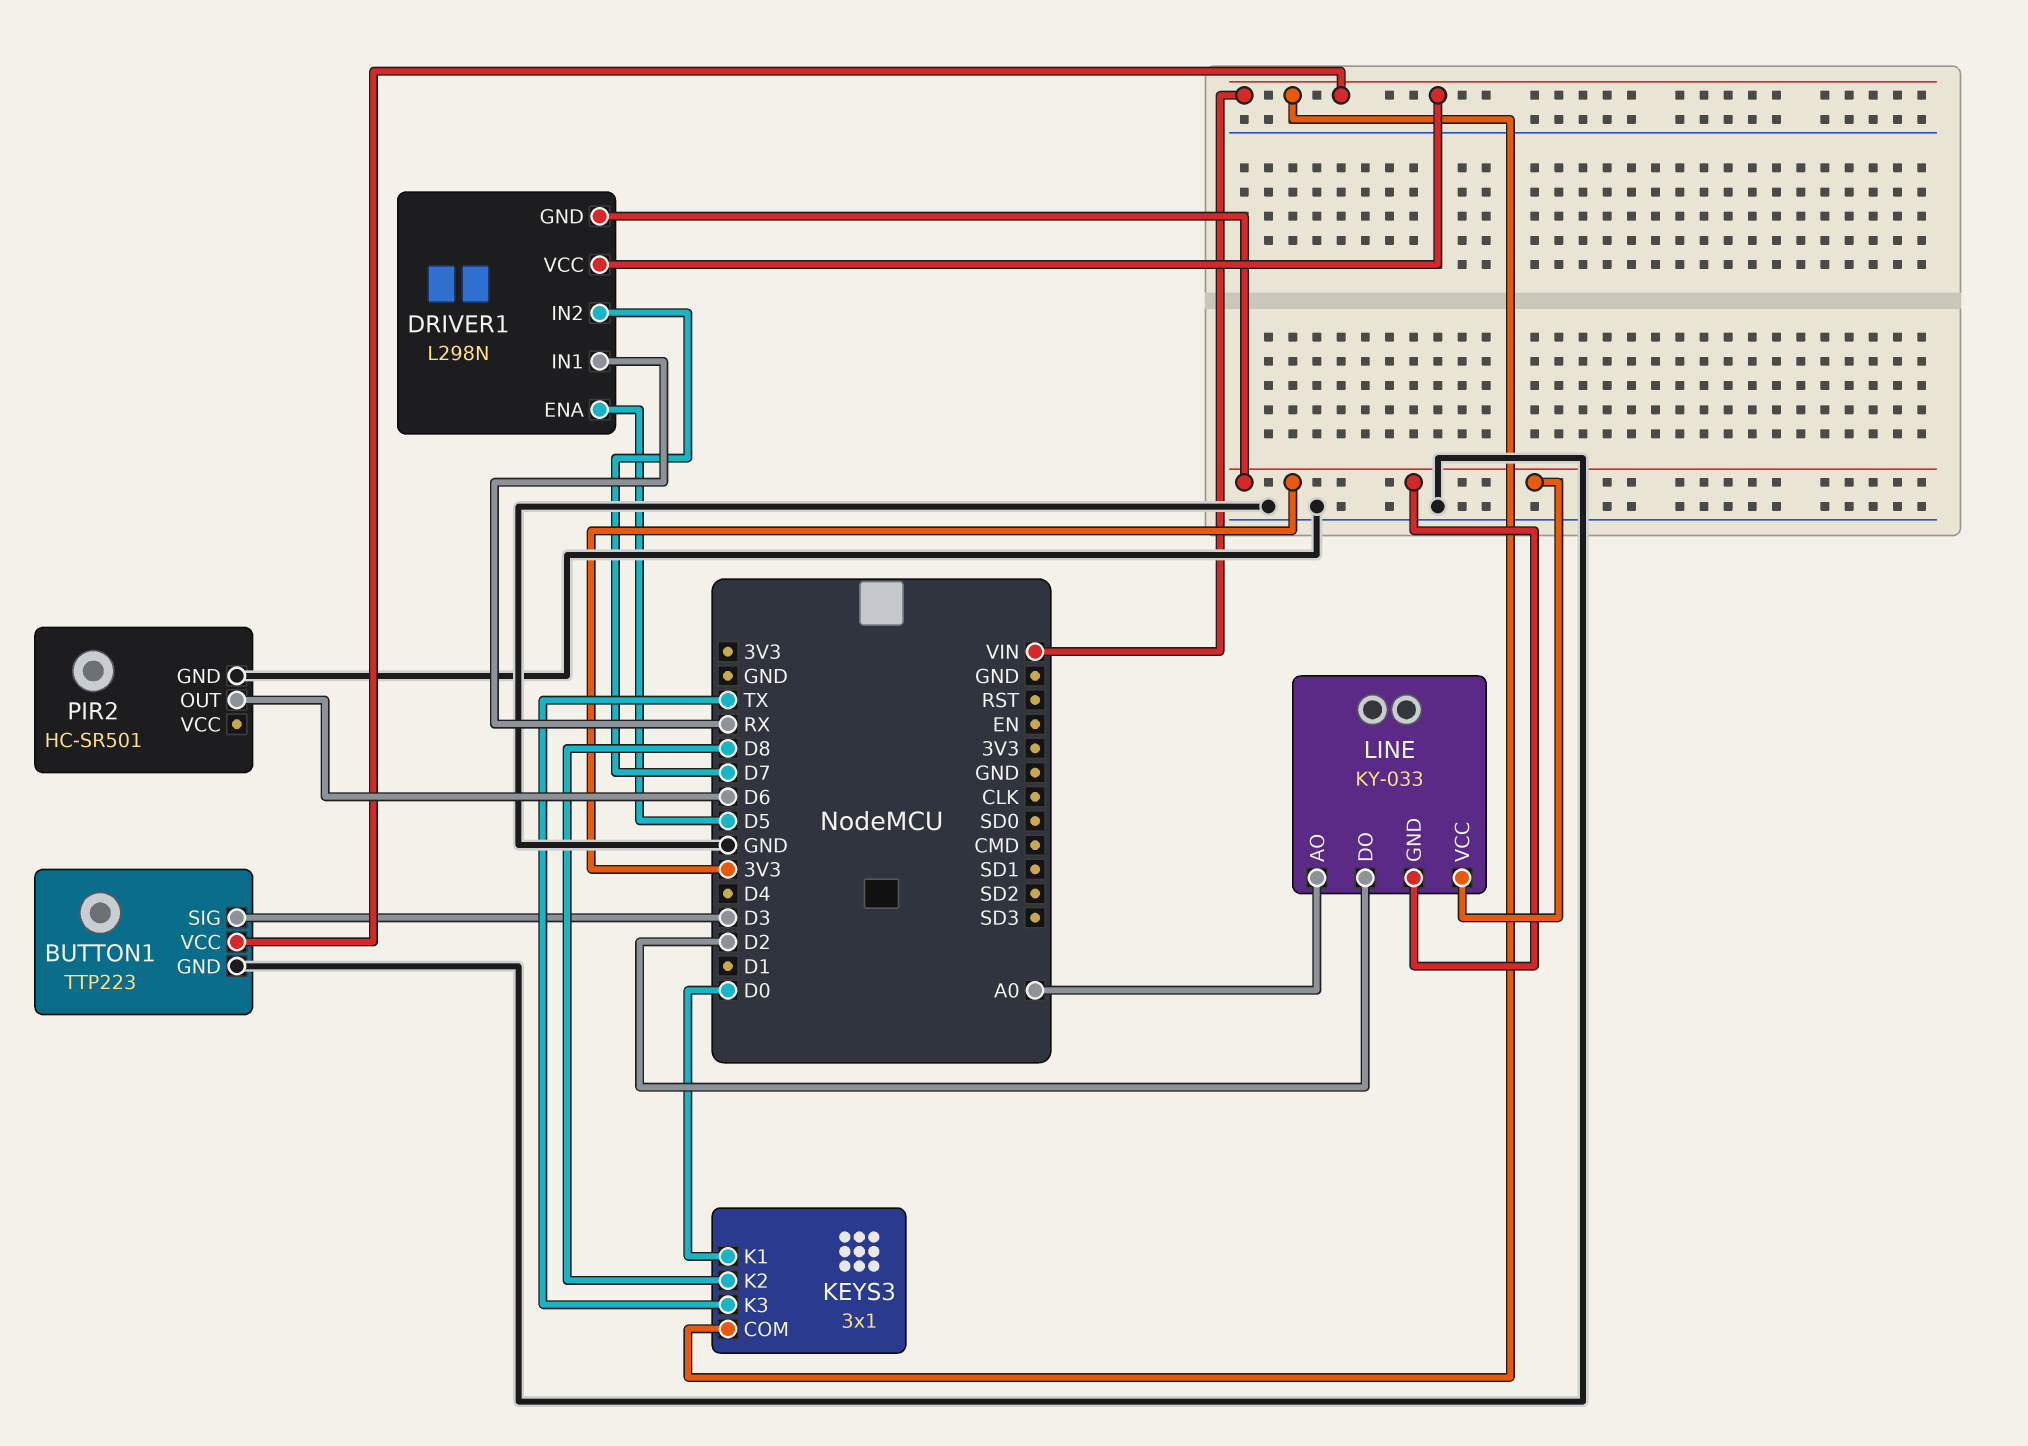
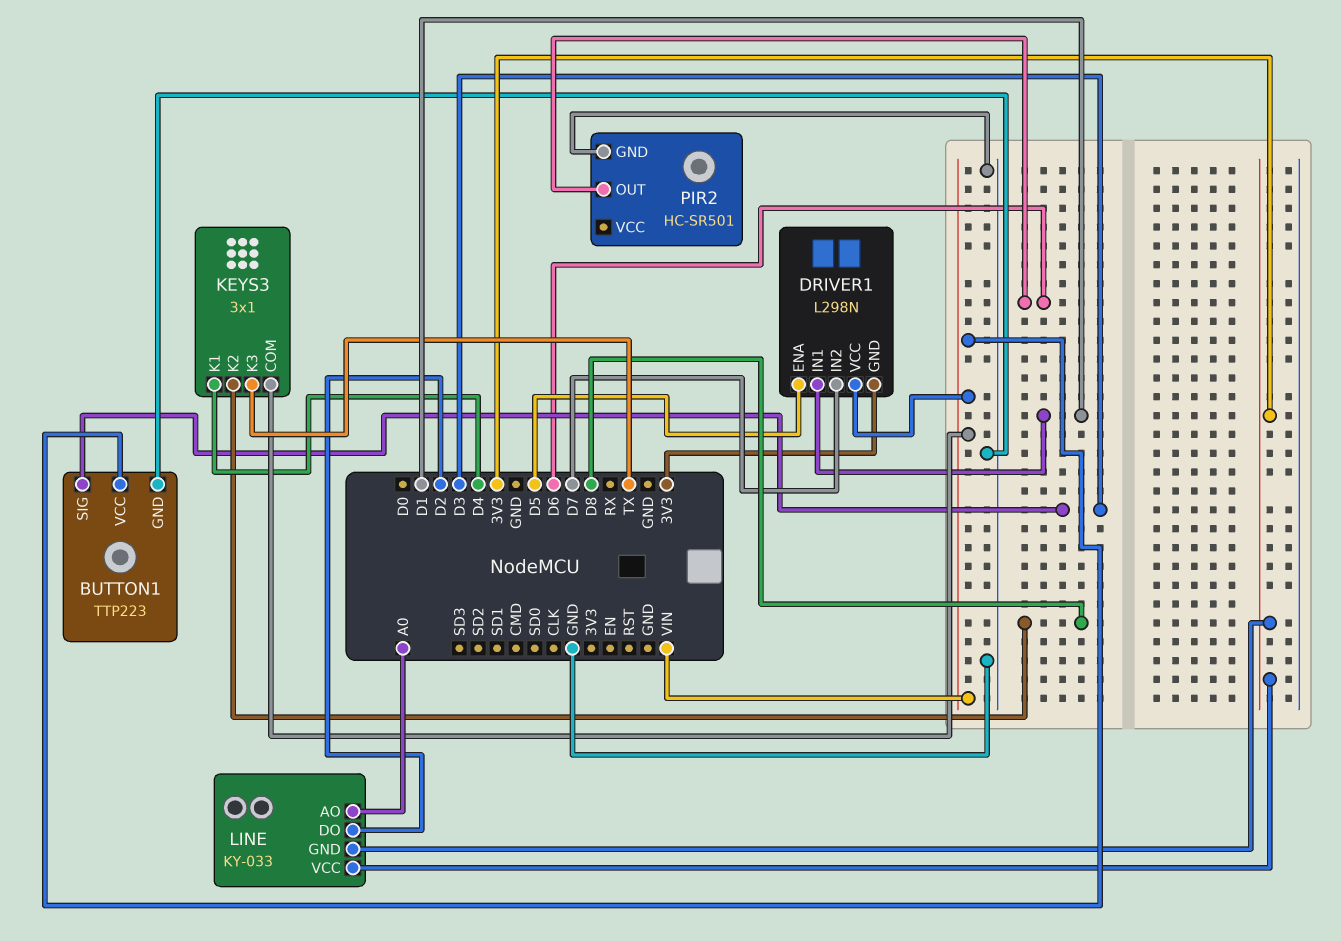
DRIVER1 pin IN1: RX -> D1
KEYS3 pin K1: D0 -> D4

